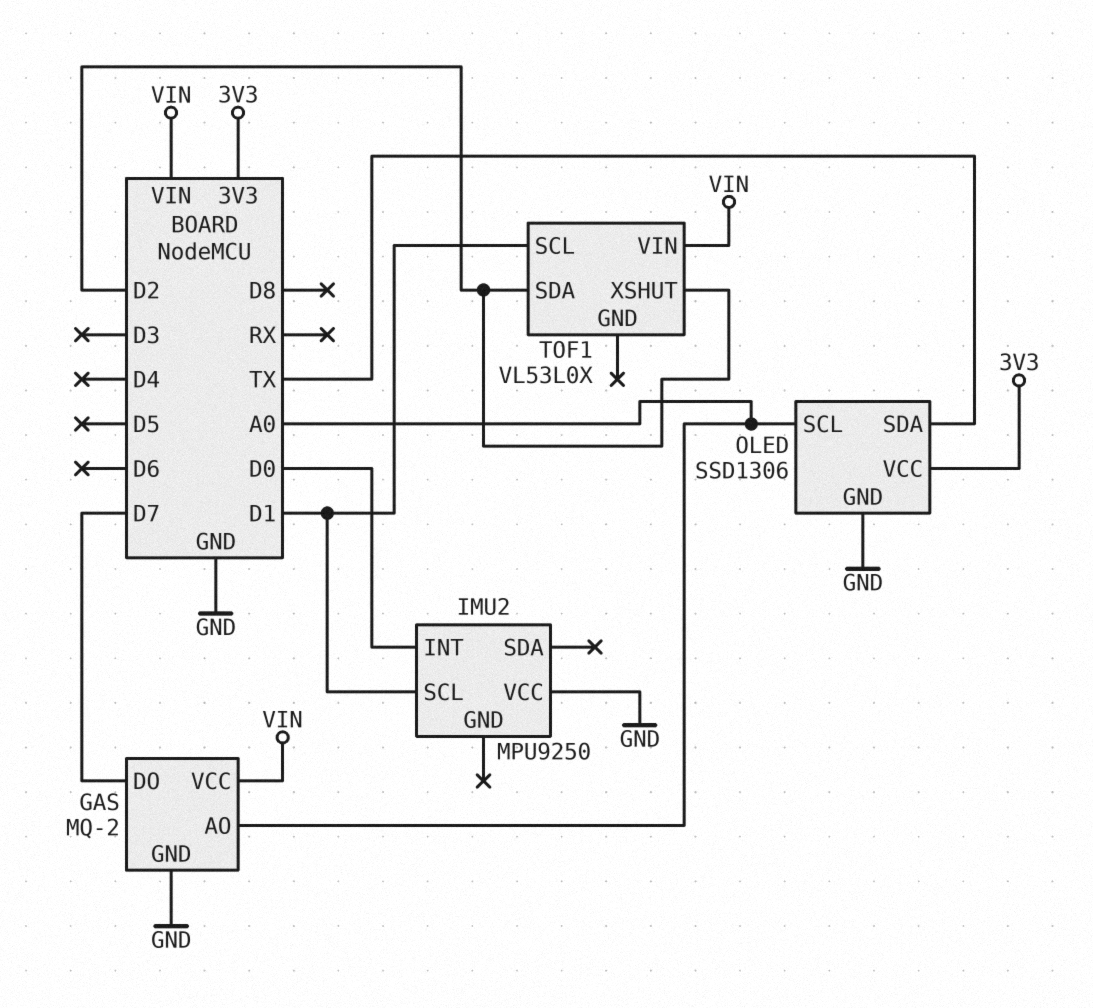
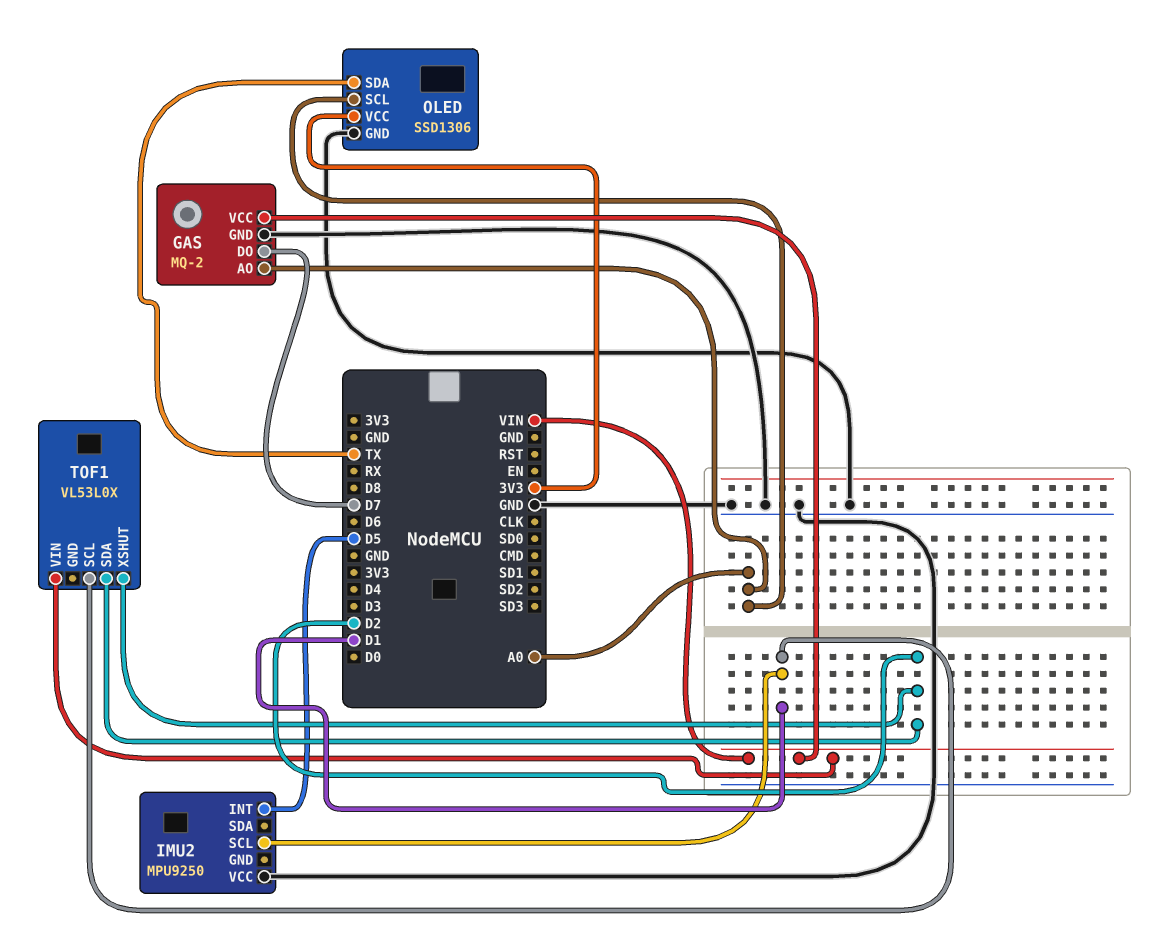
IMU2 pin INT: D0 -> D5

